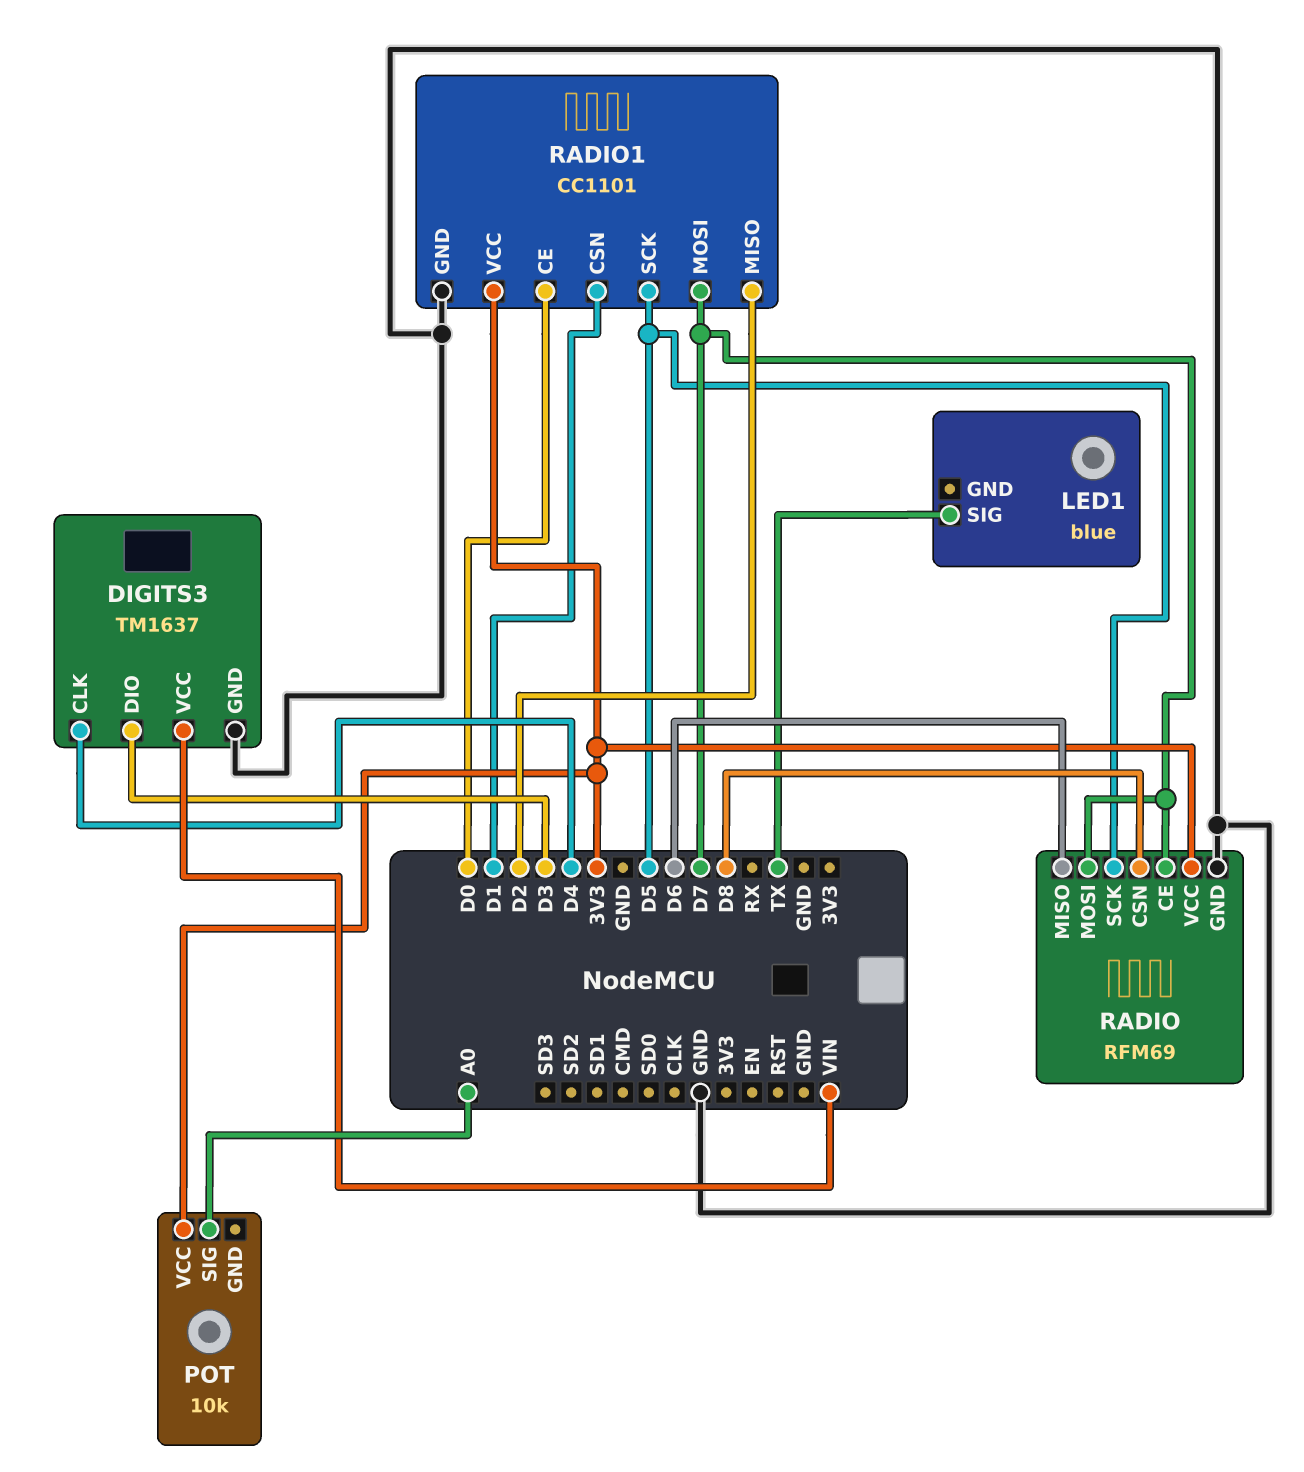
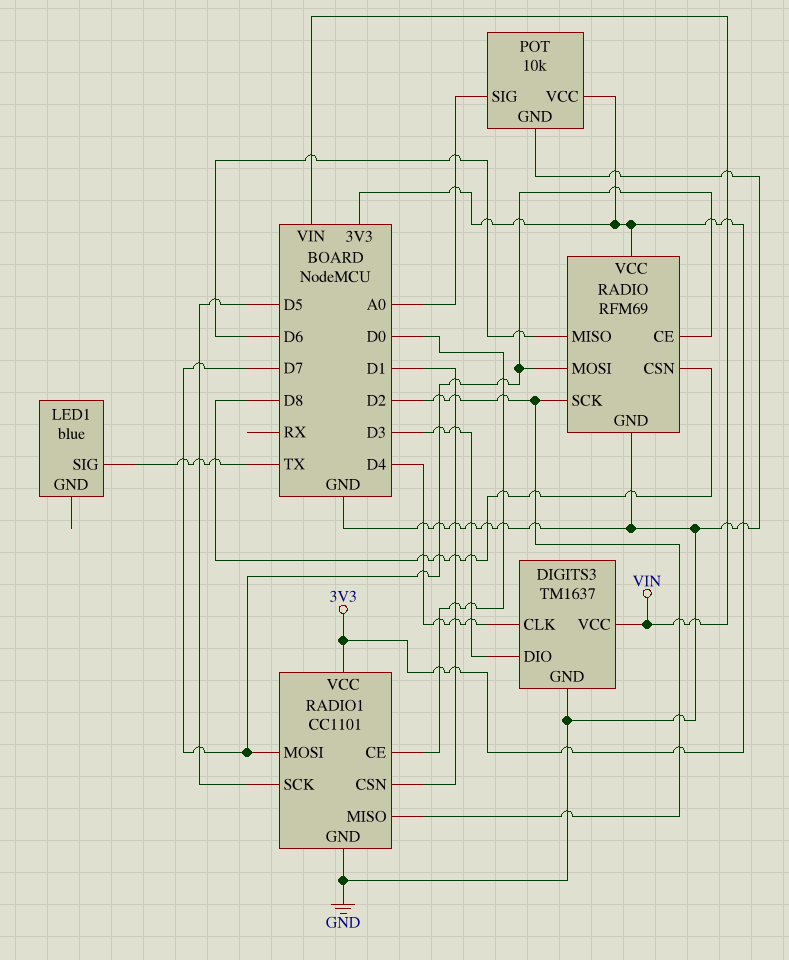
POT pin GND: none -> GND
RADIO pin SCK: D5 -> D2

